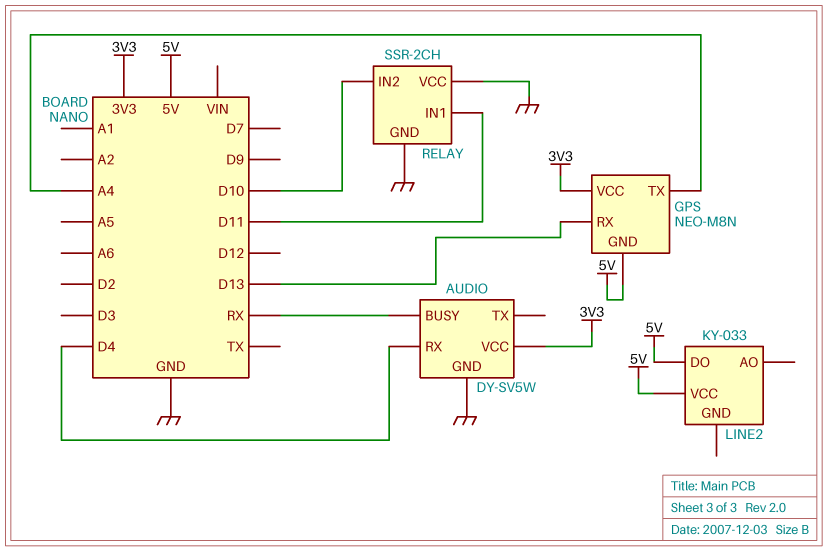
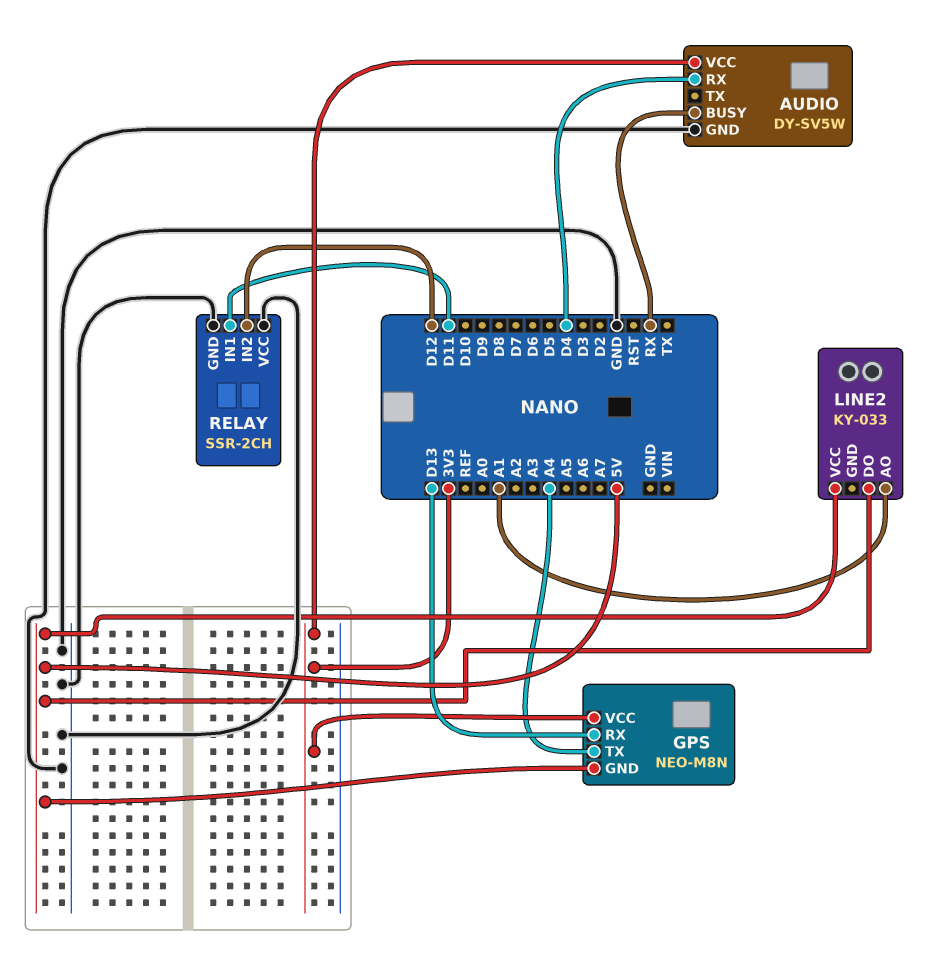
LINE2 pin AO: none -> A1
RELAY pin IN2: D10 -> D12

